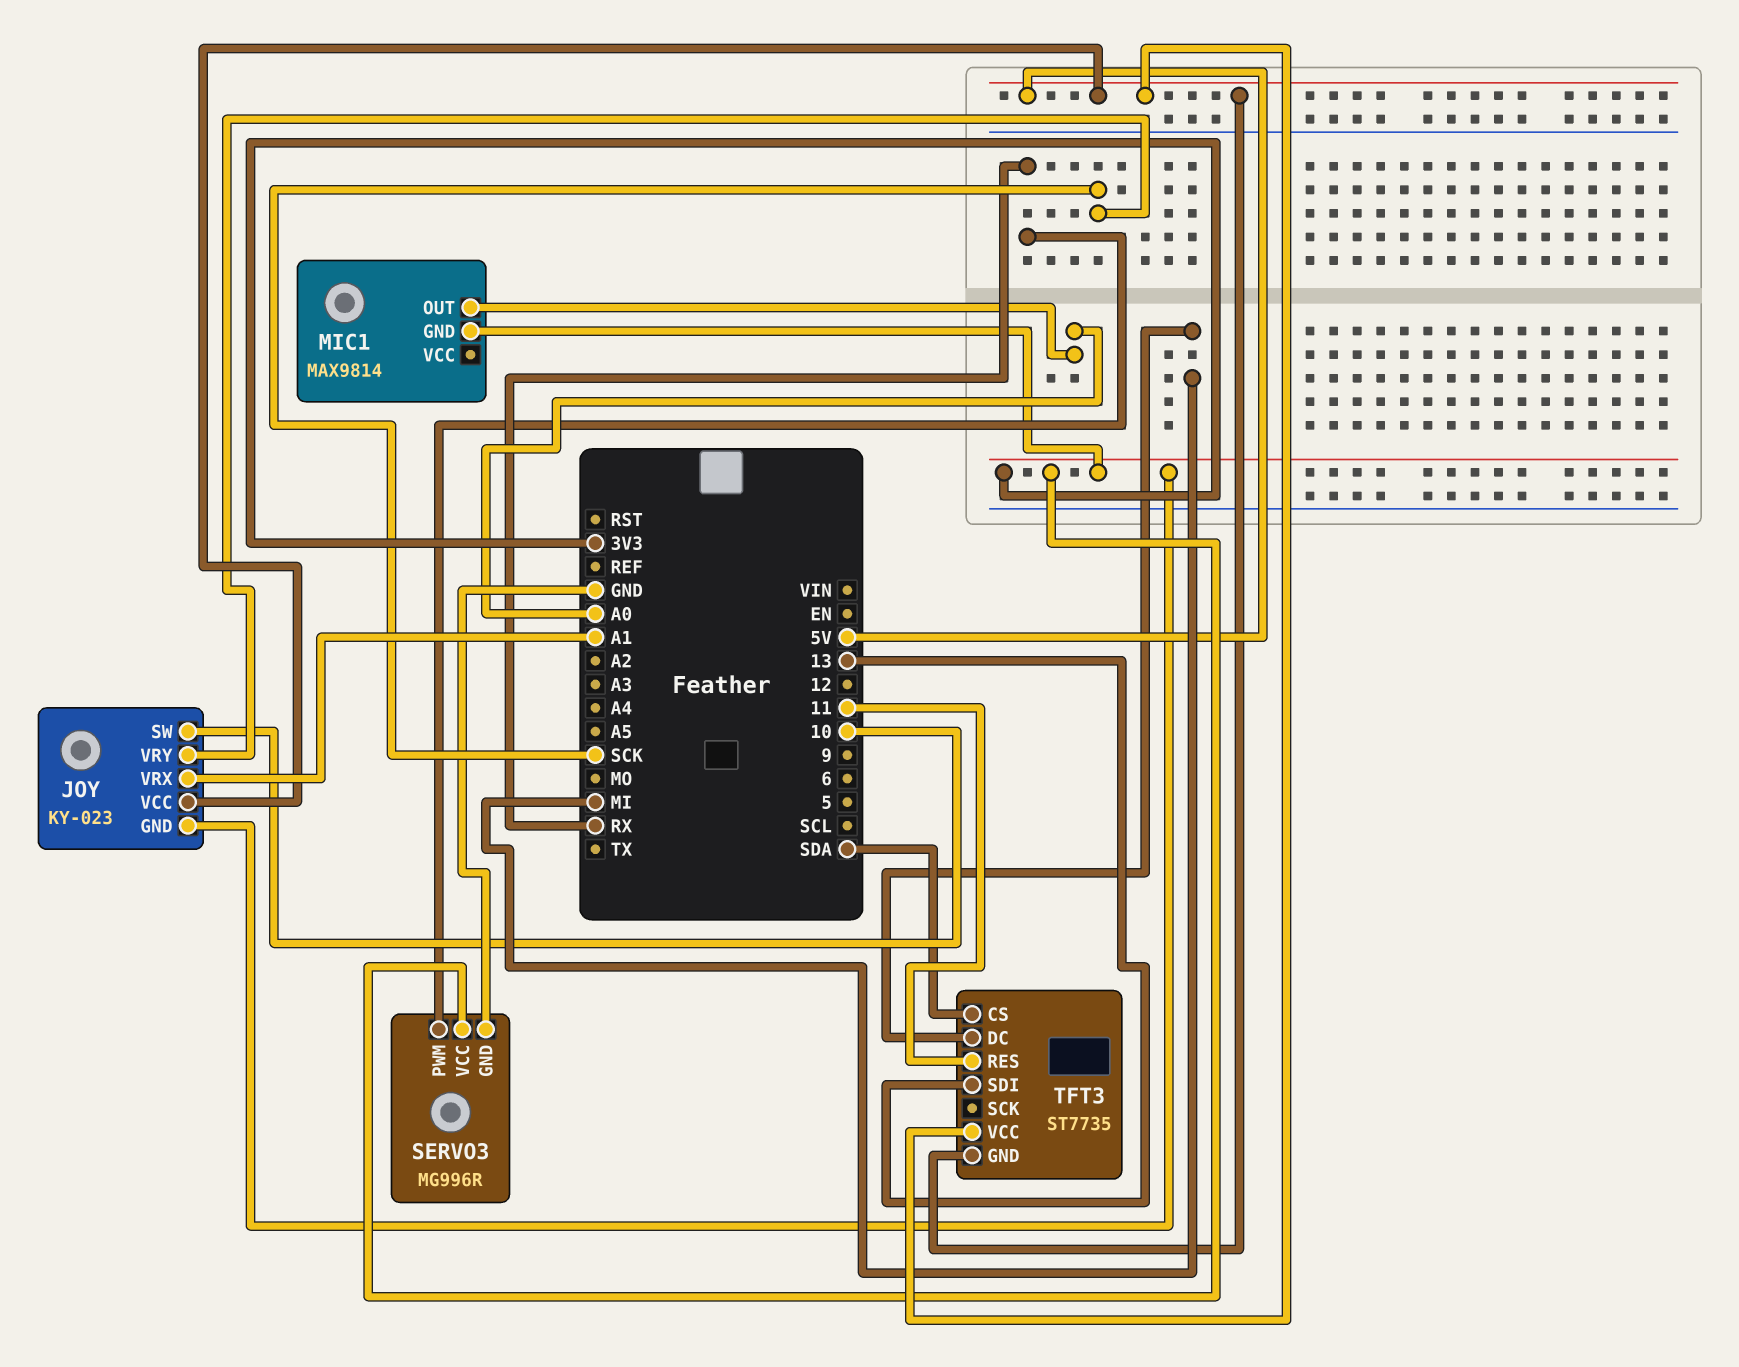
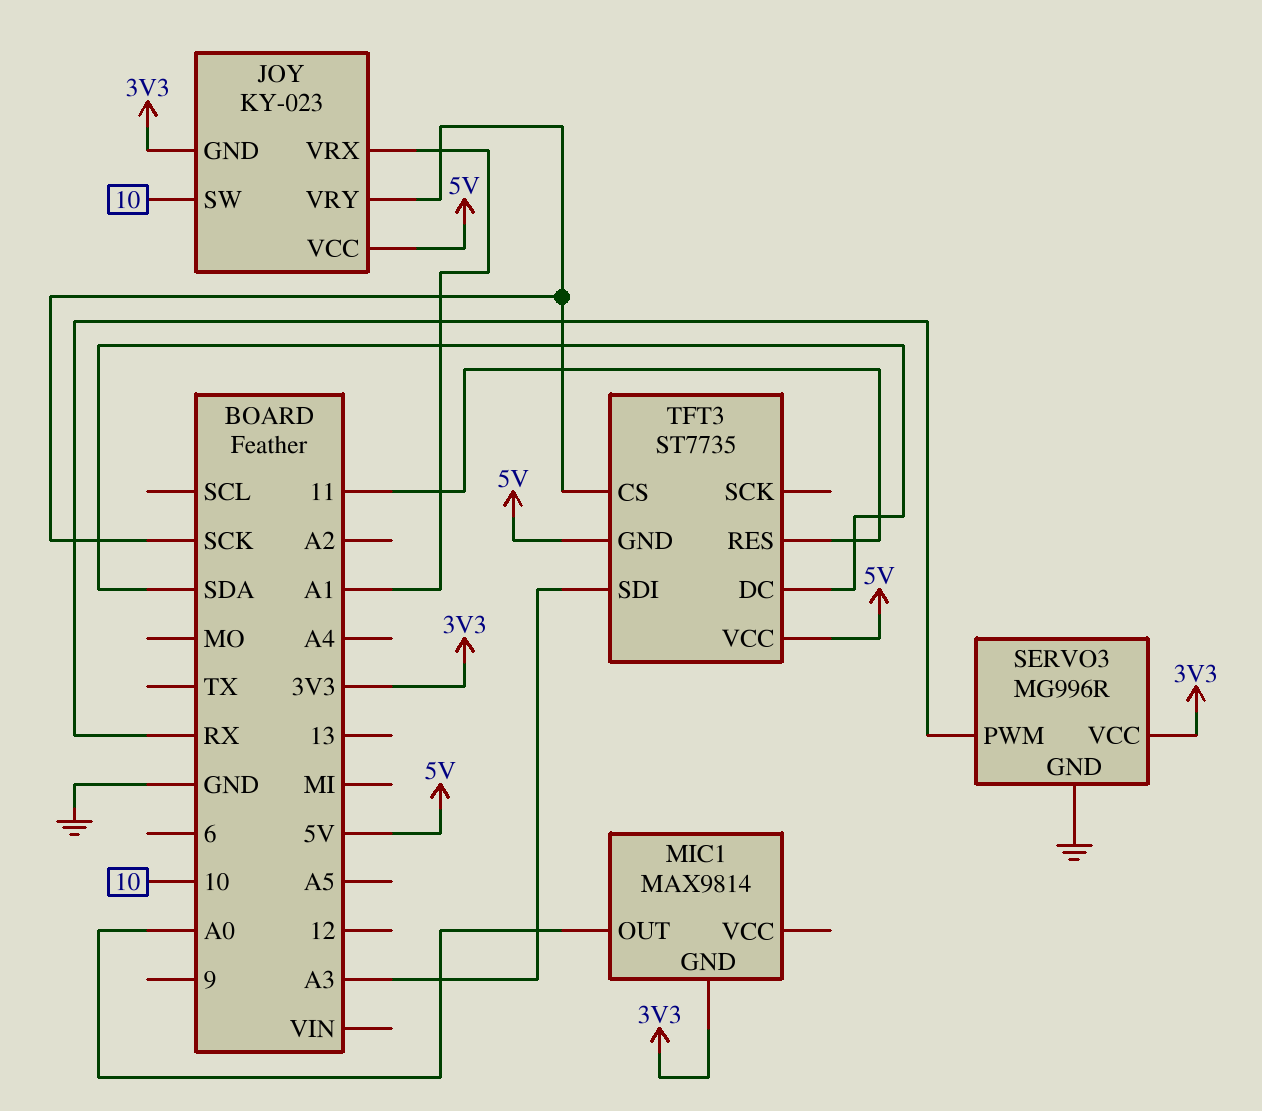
TFT3 pin CS: SDA -> SCK
TFT3 pin DC: MI -> SDA
TFT3 pin SDI: 13 -> A3

